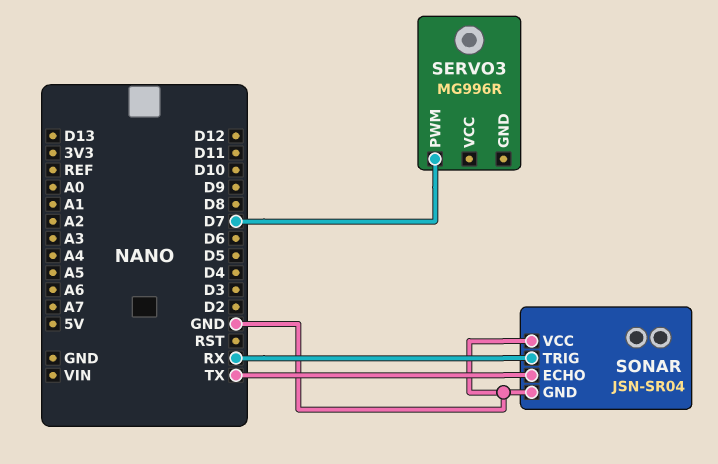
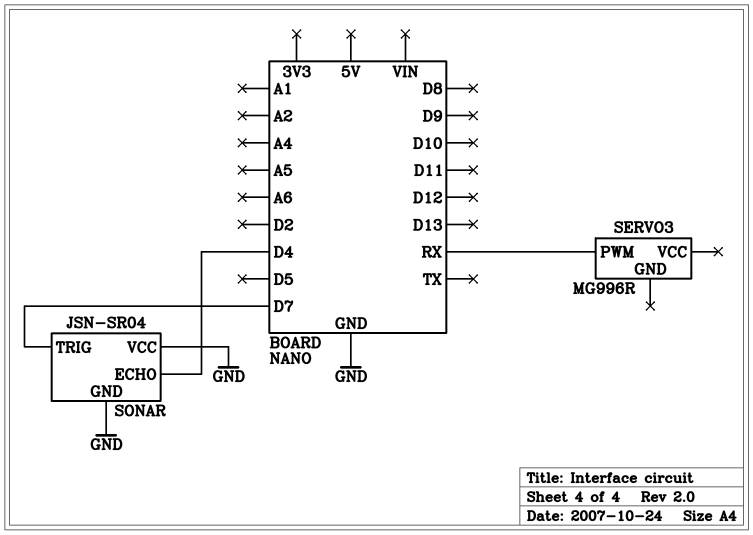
SERVO3 pin PWM: D7 -> RX
SONAR pin ECHO: TX -> D4
SONAR pin TRIG: RX -> D7

